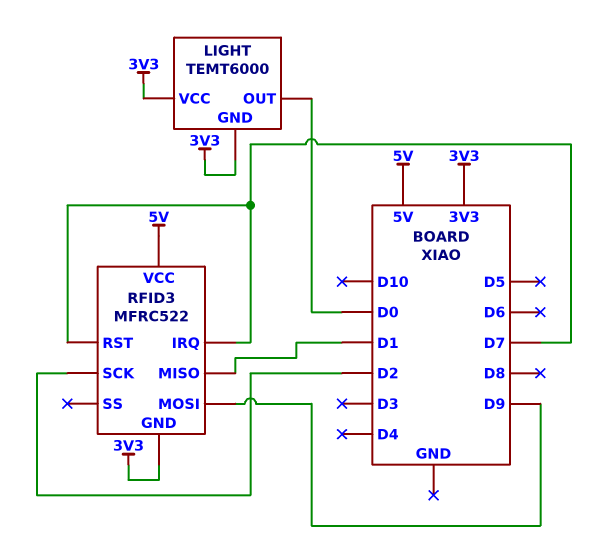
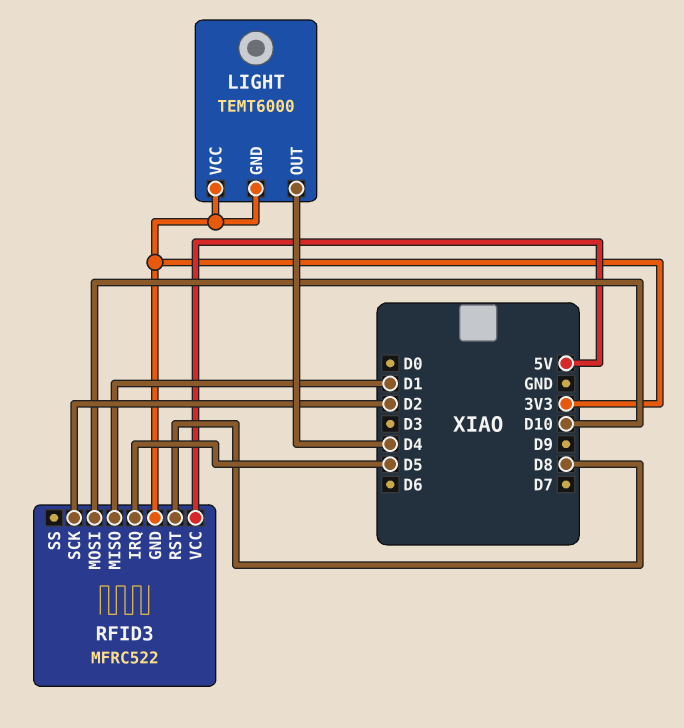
LIGHT pin OUT: D0 -> D4
RFID3 pin IRQ: D7 -> D5
RFID3 pin MOSI: D9 -> D10
RFID3 pin RST: D7 -> D8

